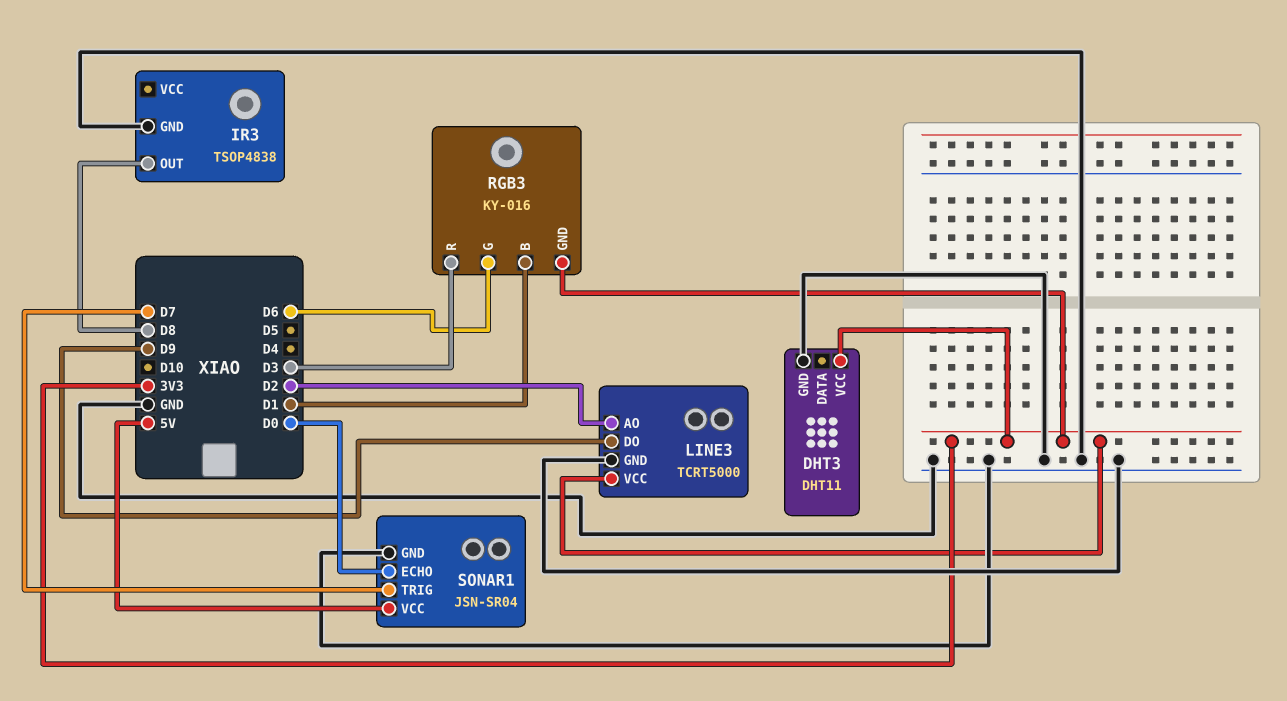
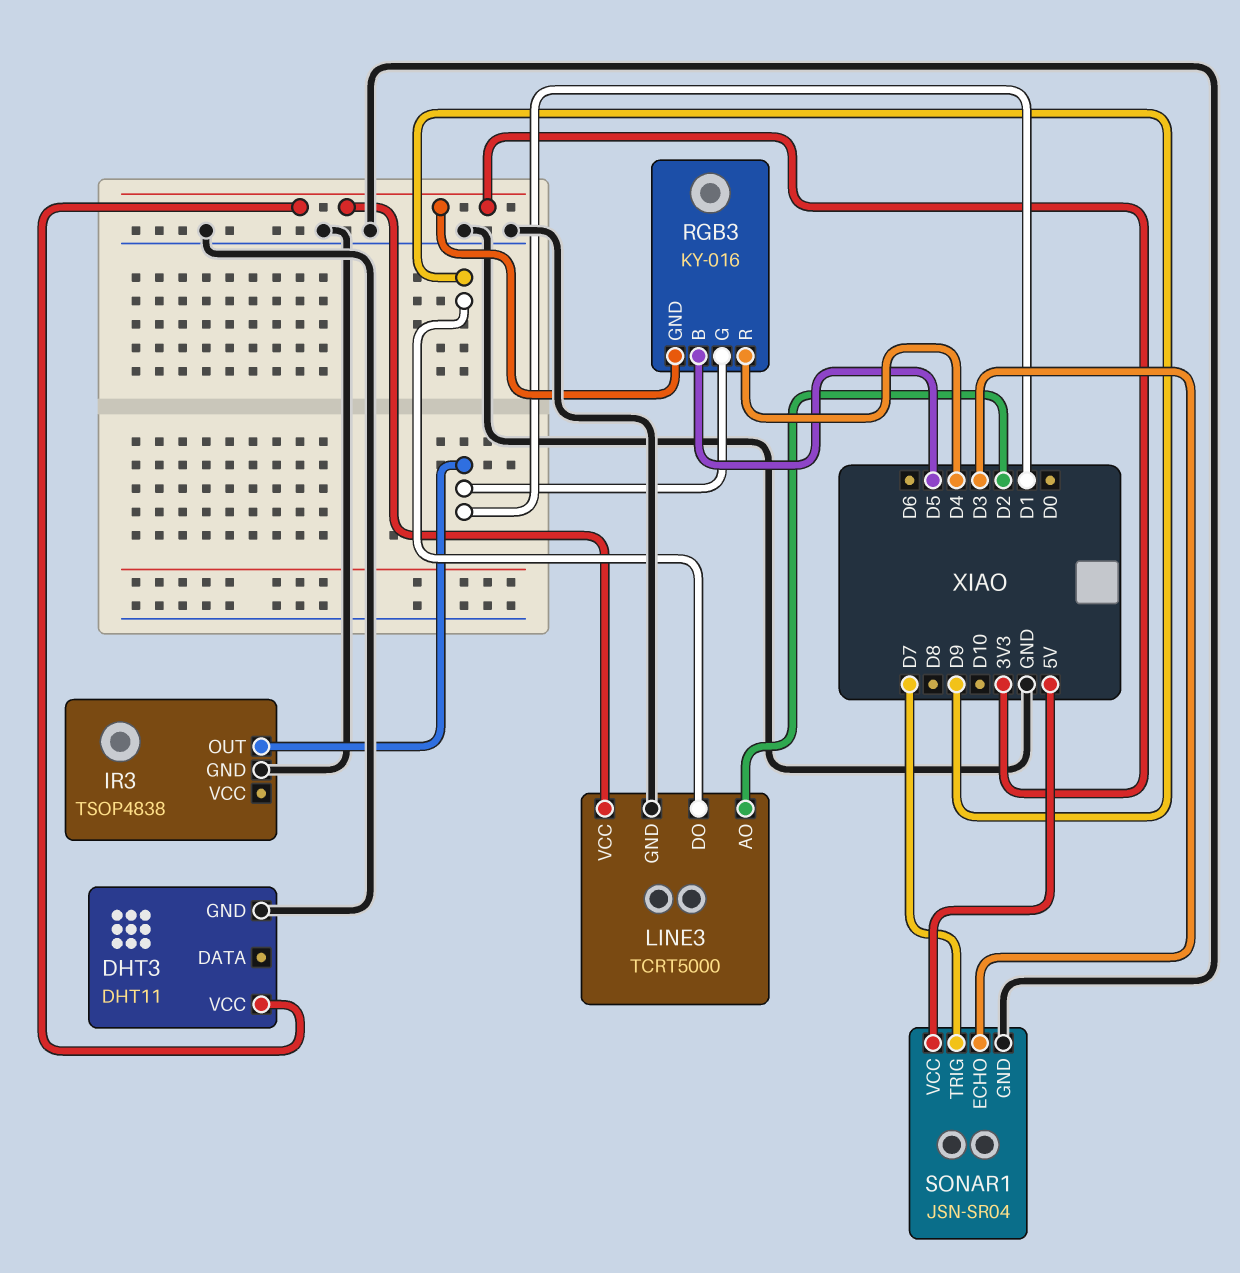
IR3 pin OUT: D8 -> D1
RGB3 pin B: D1 -> D5
RGB3 pin G: D6 -> D1
RGB3 pin R: D3 -> D4
SONAR1 pin ECHO: D0 -> D3

